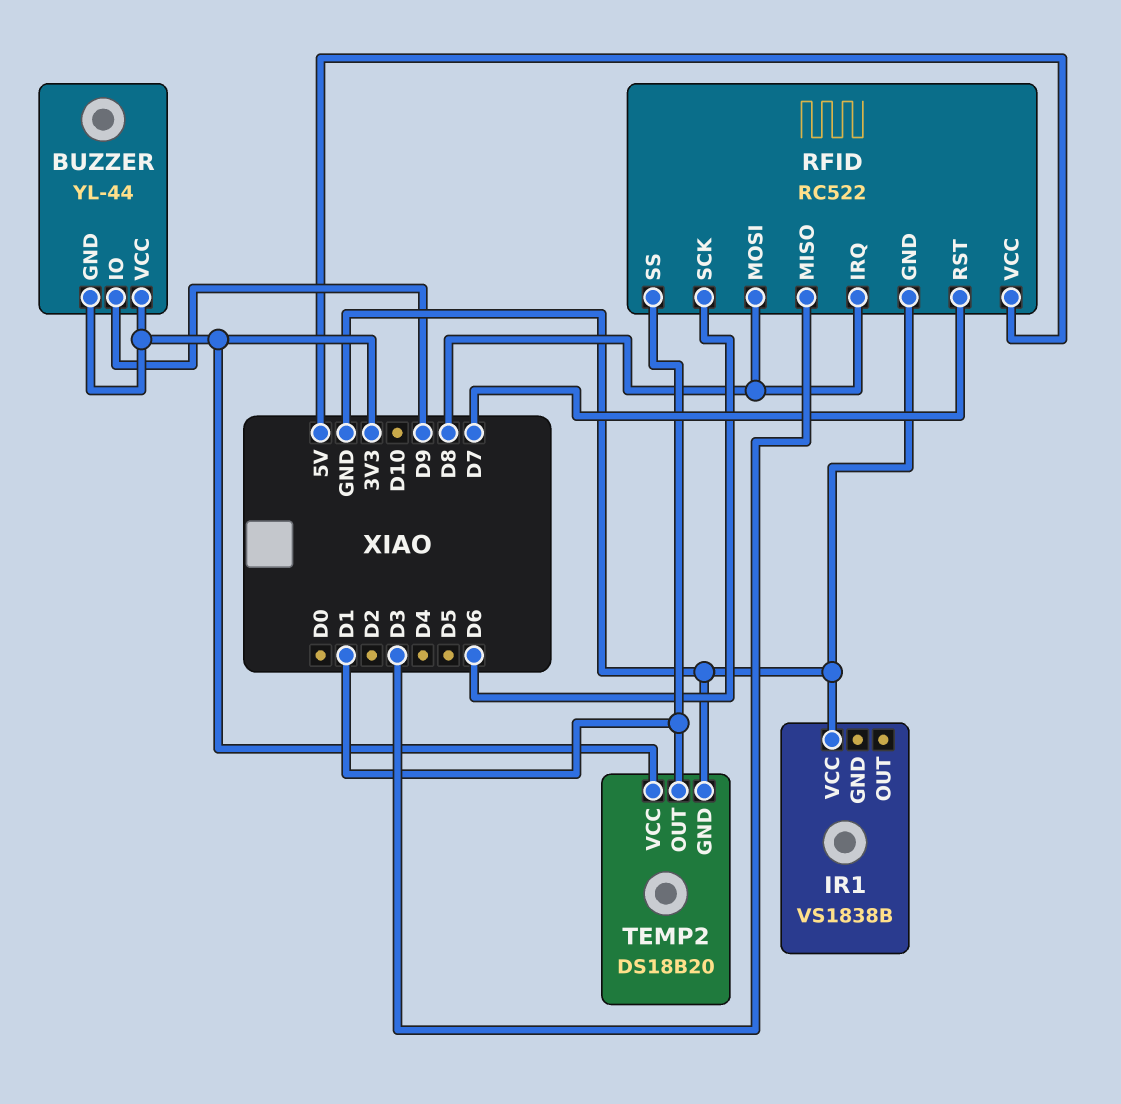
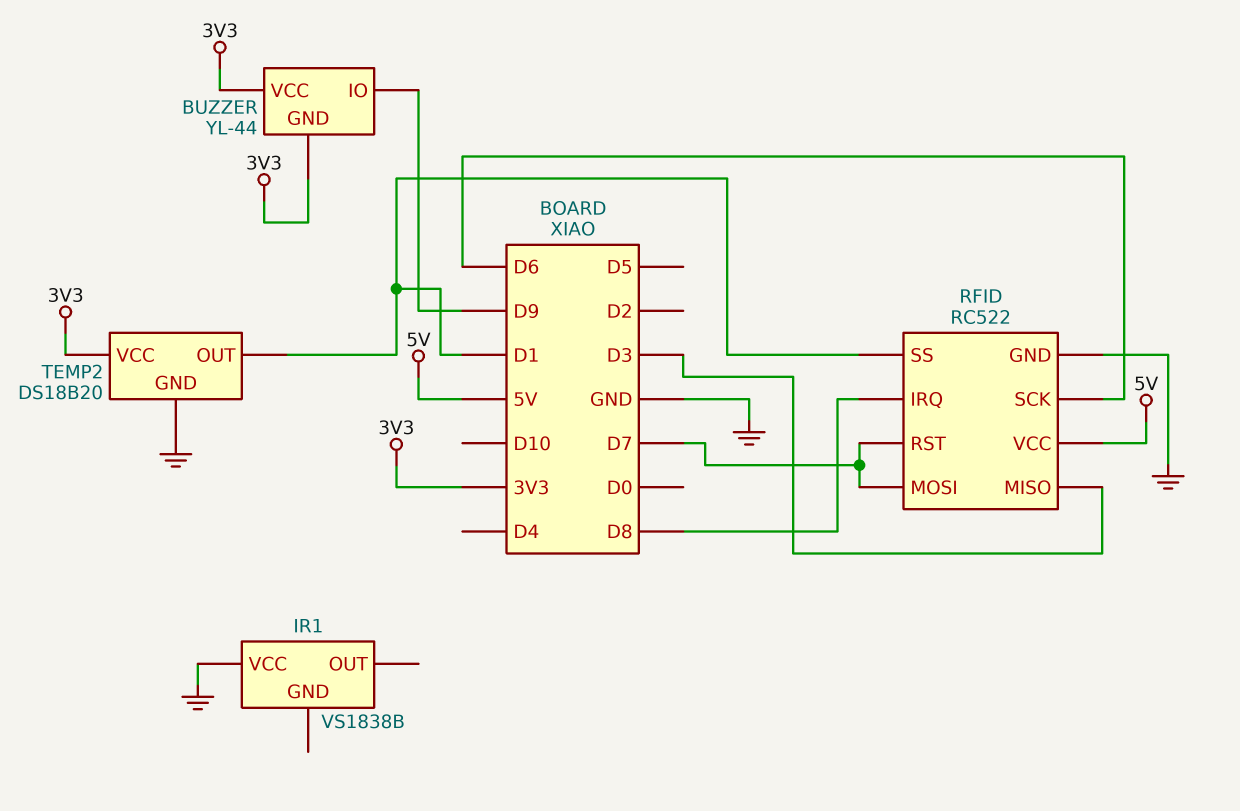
RFID pin MOSI: D8 -> D7

